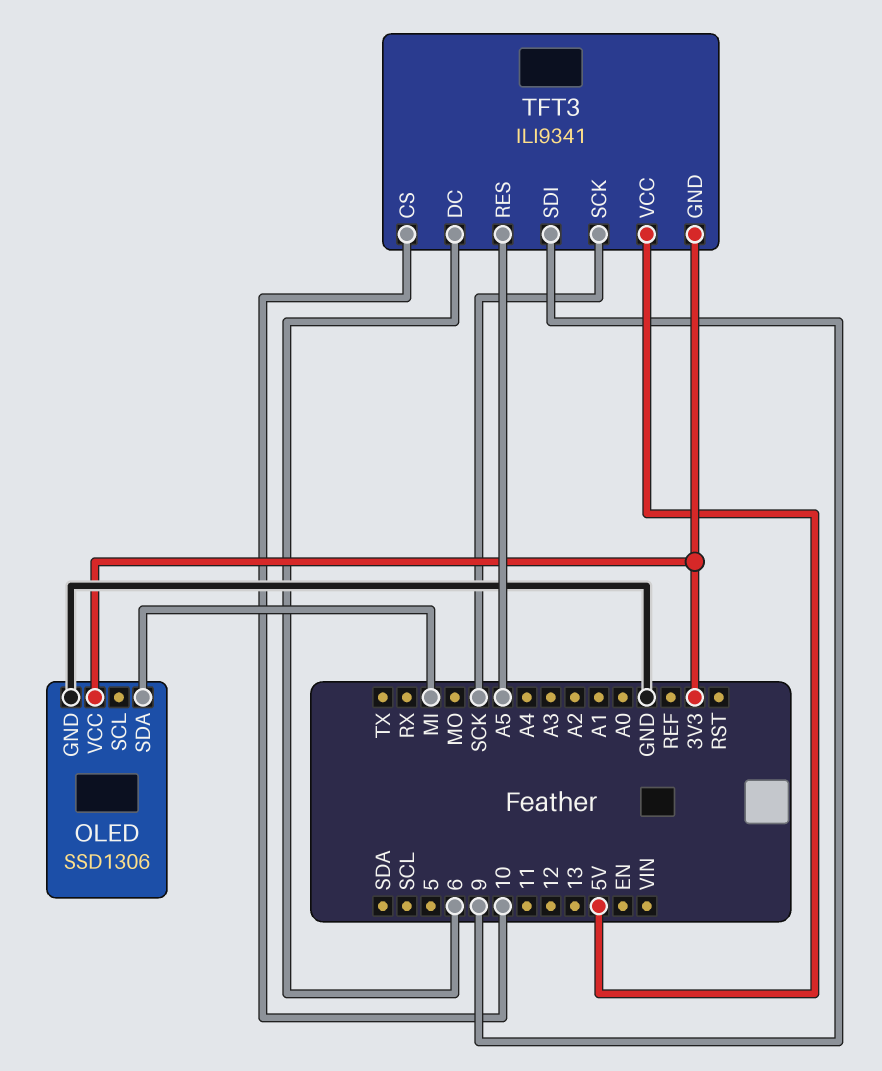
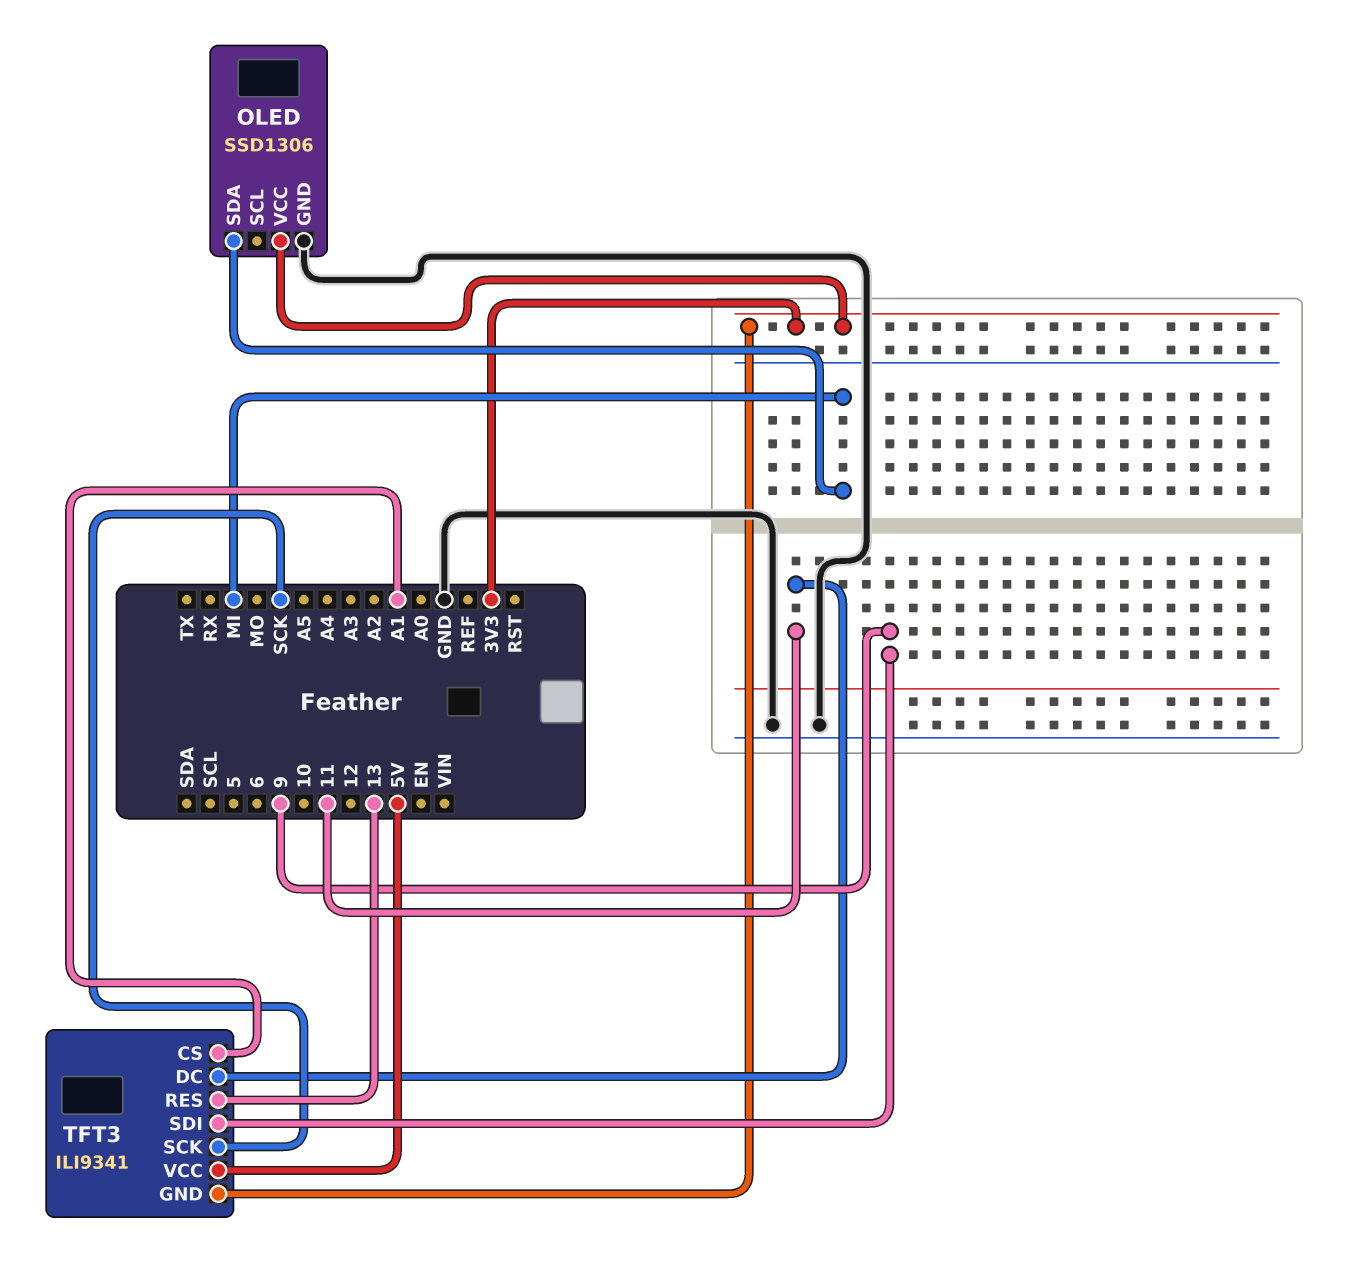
TFT3 pin CS: 10 -> A1
TFT3 pin DC: 6 -> 11
TFT3 pin RES: A5 -> 13

